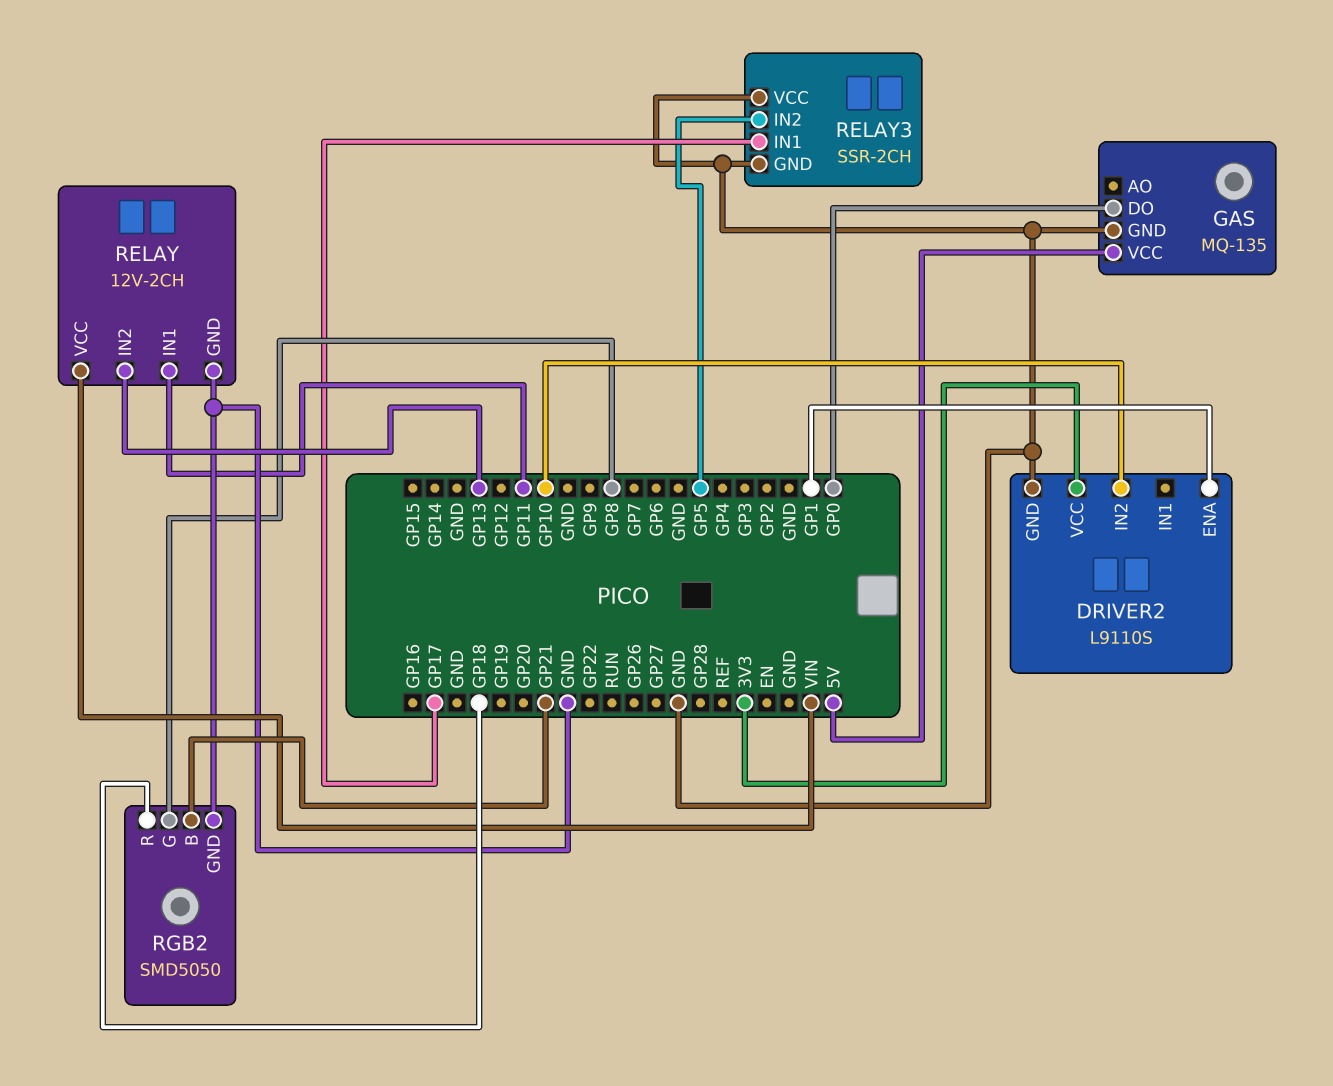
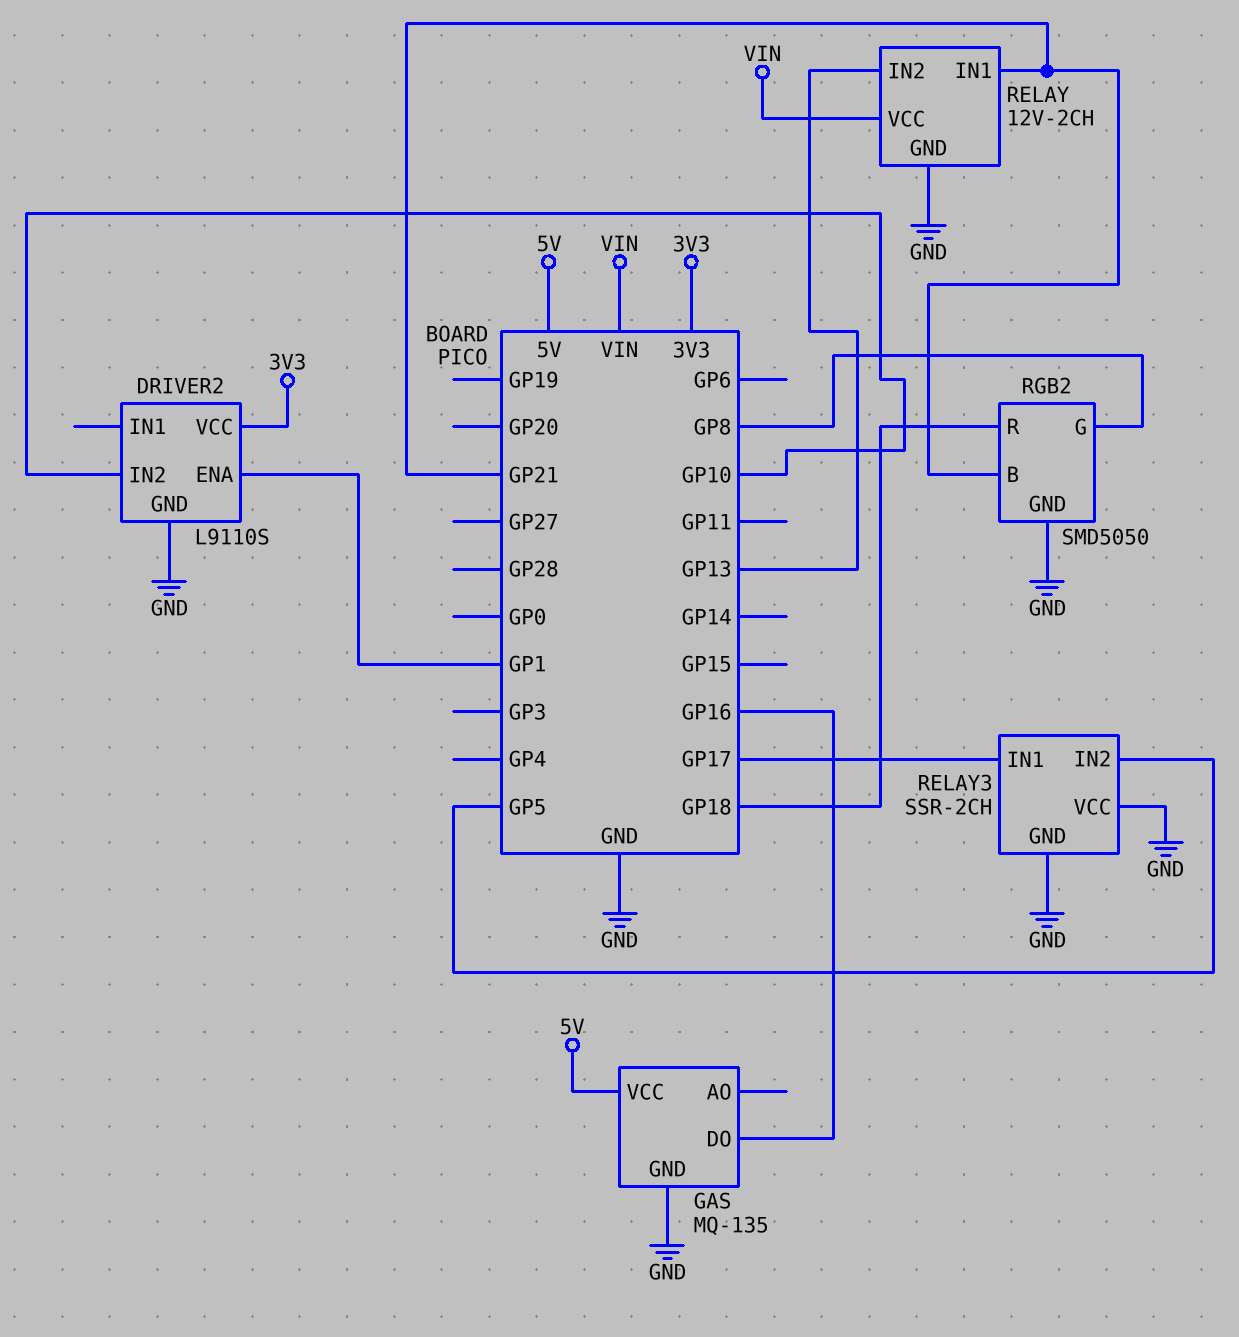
GAS pin DO: GP0 -> GP16
RELAY pin IN1: GP11 -> GP21

